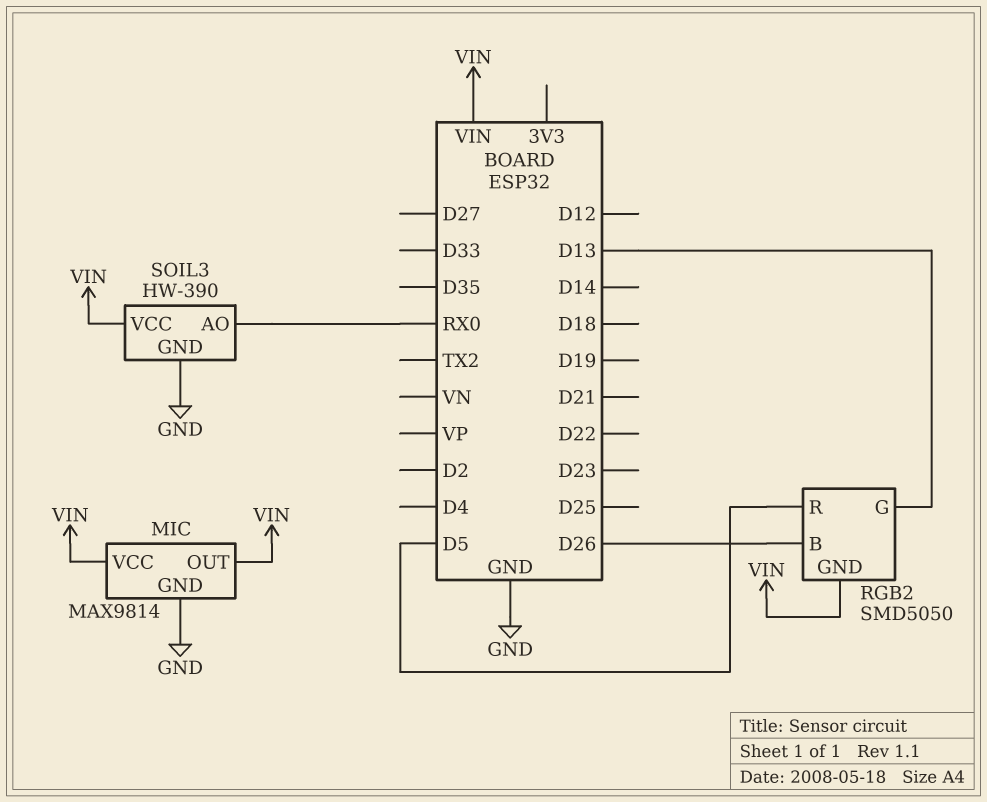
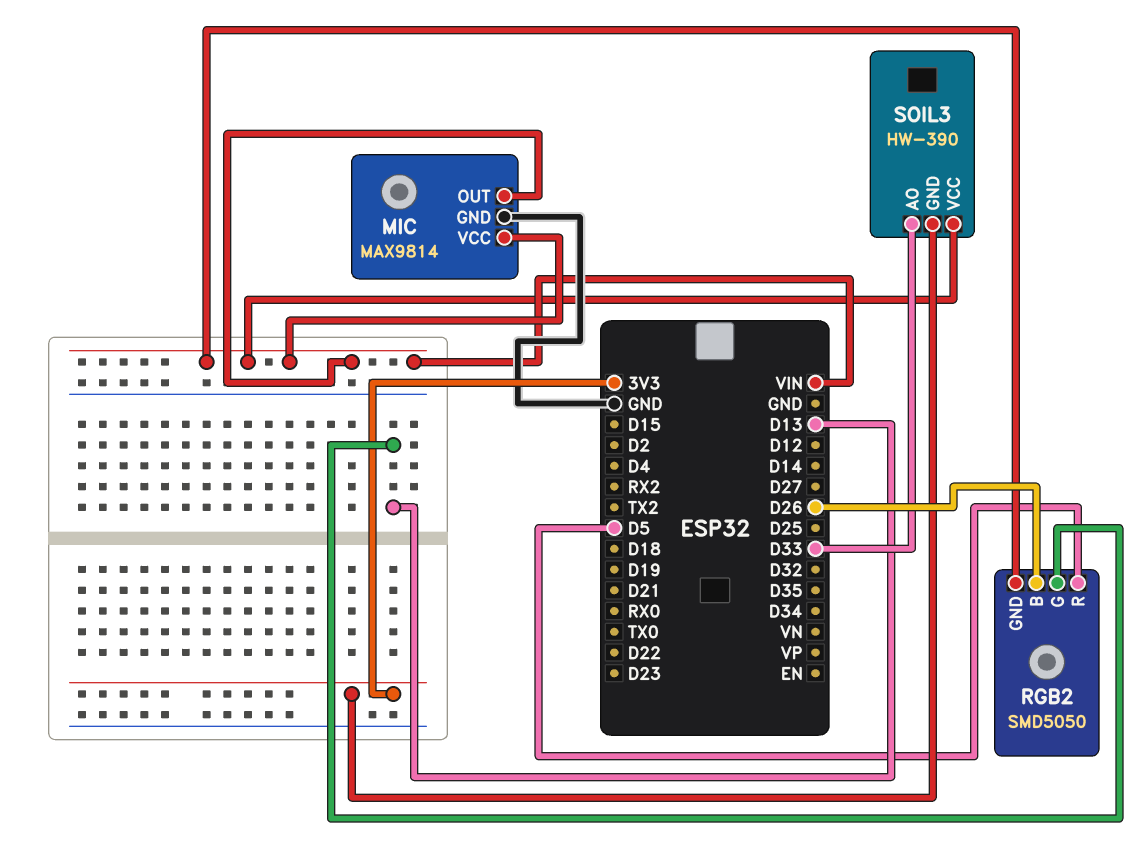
SOIL3 pin AO: RX0 -> D33
SOIL3 pin GND: GND -> 3V3

